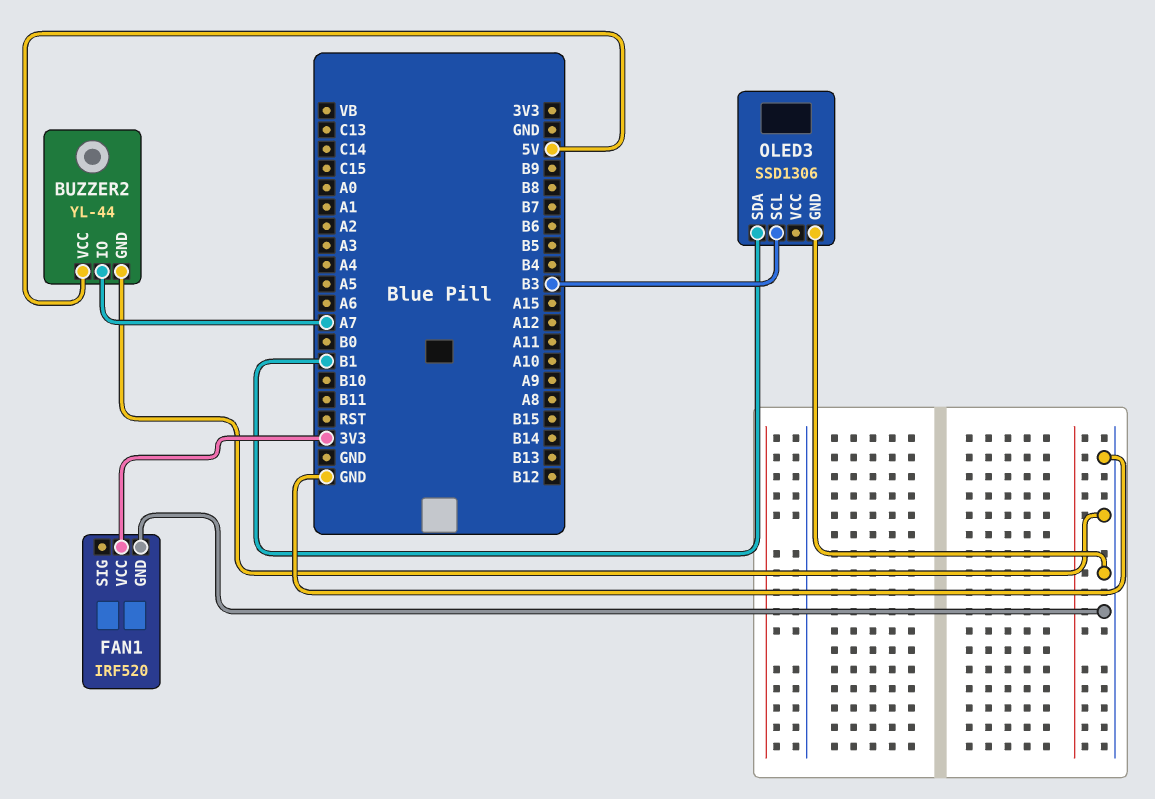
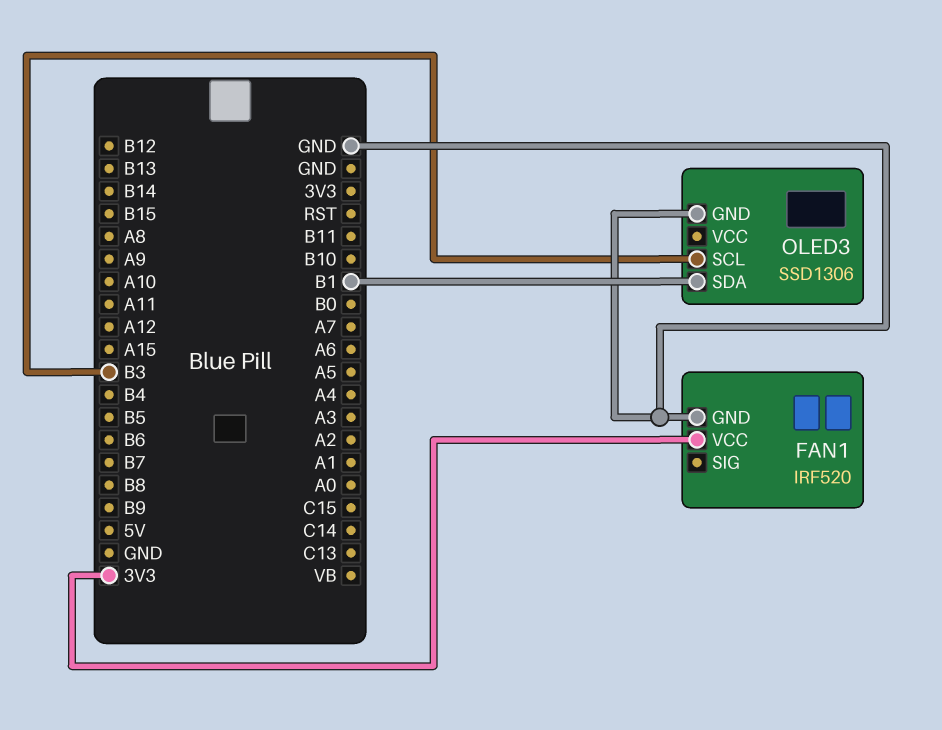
BUZZER2: YL-44 -> none
BUZZER2 pin GND: GND -> none
BUZZER2 pin IO: A7 -> none
BUZZER2 pin VCC: 5V -> none

